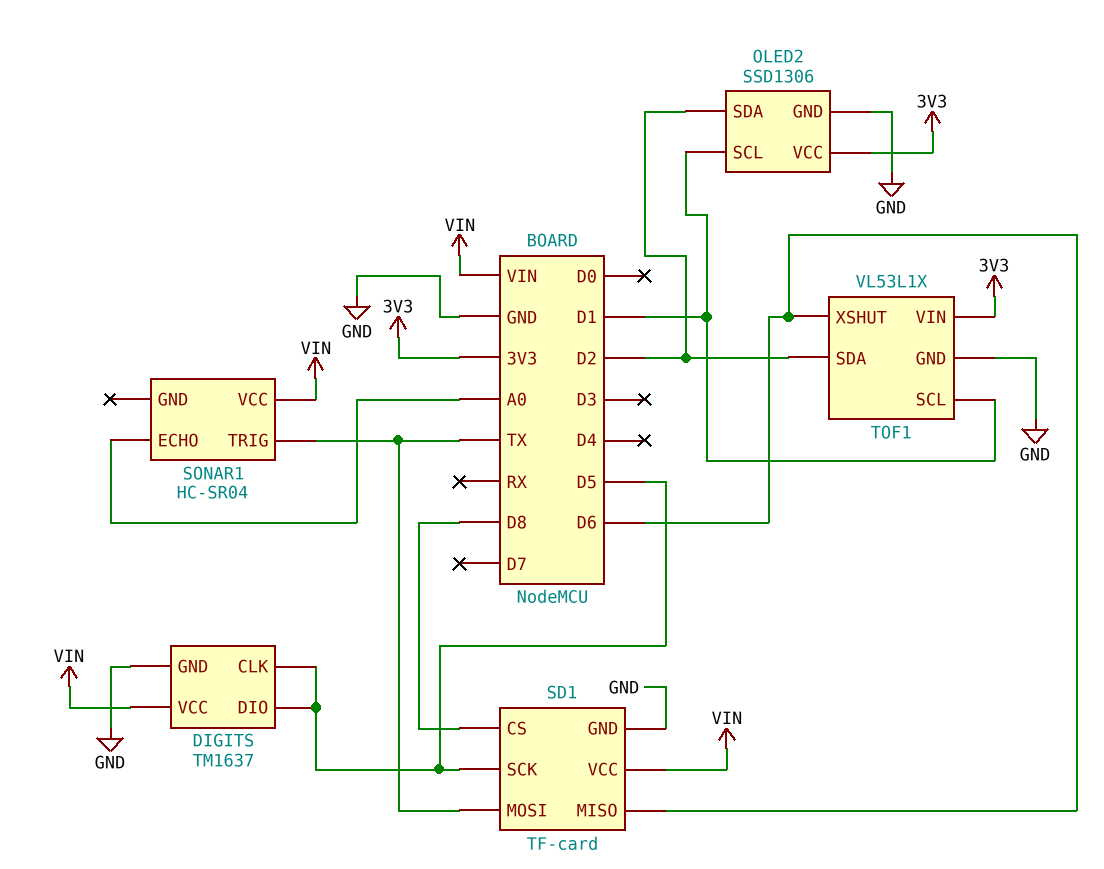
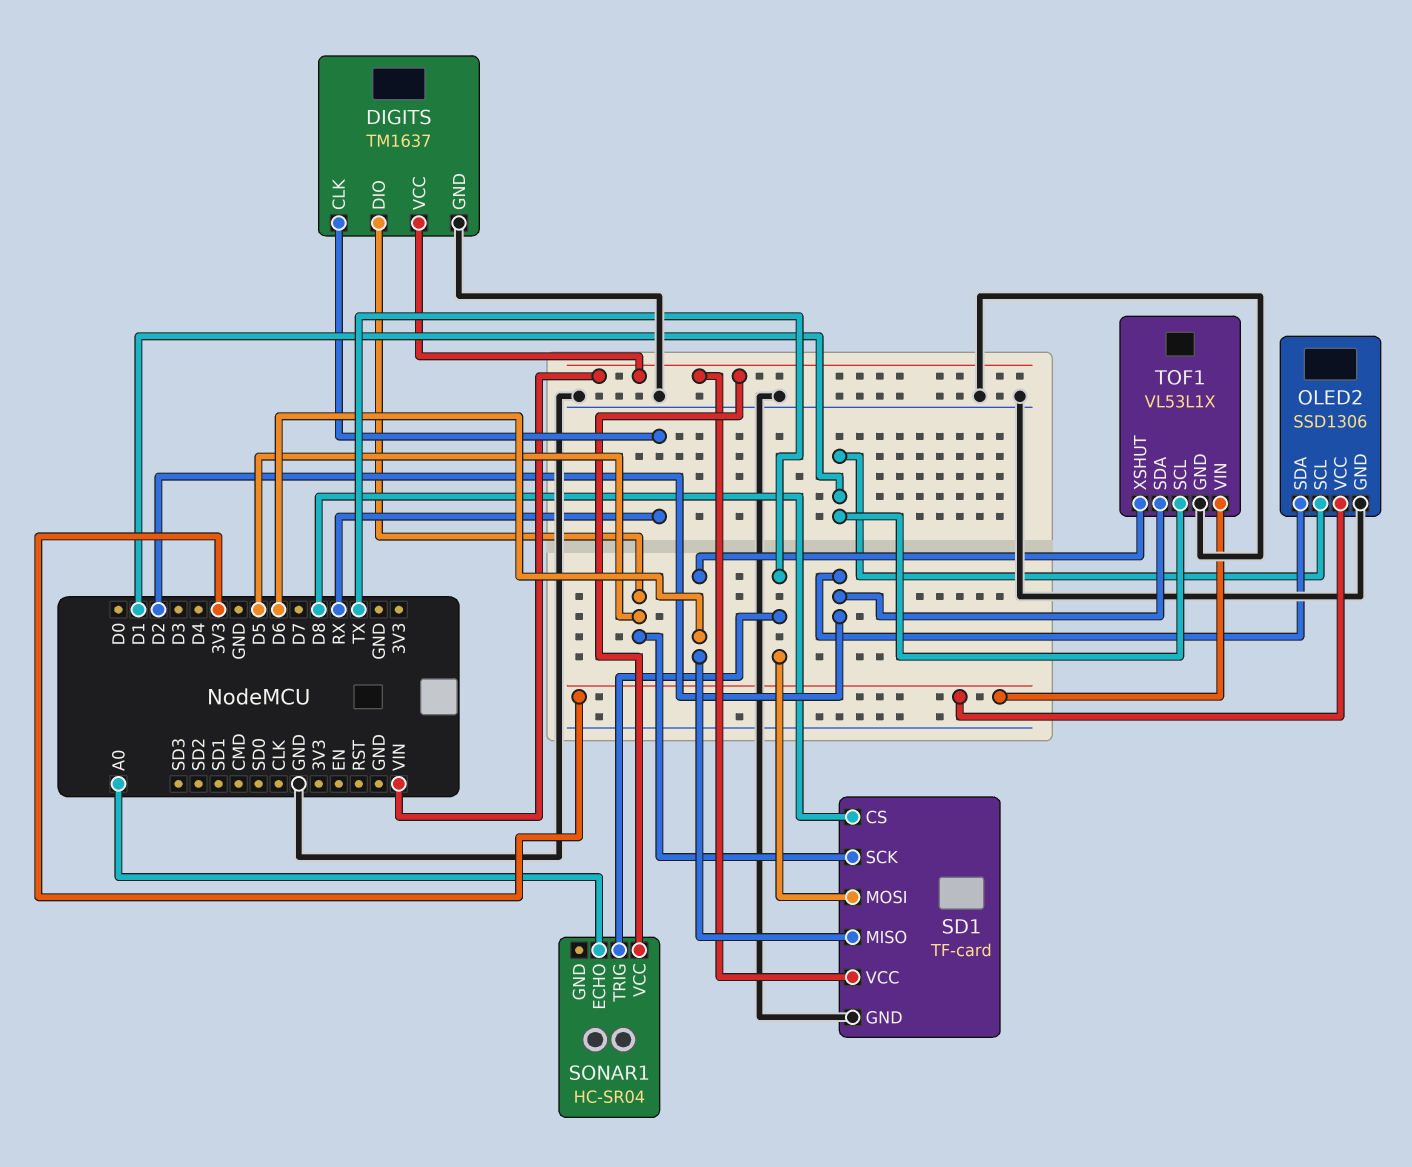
DIGITS pin CLK: D5 -> RX

